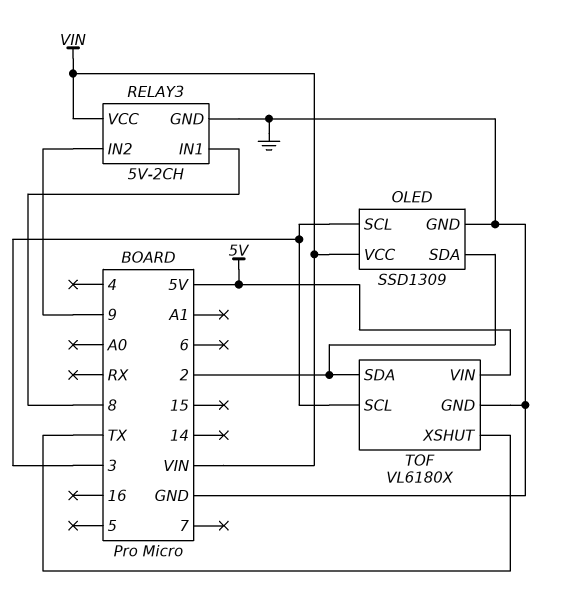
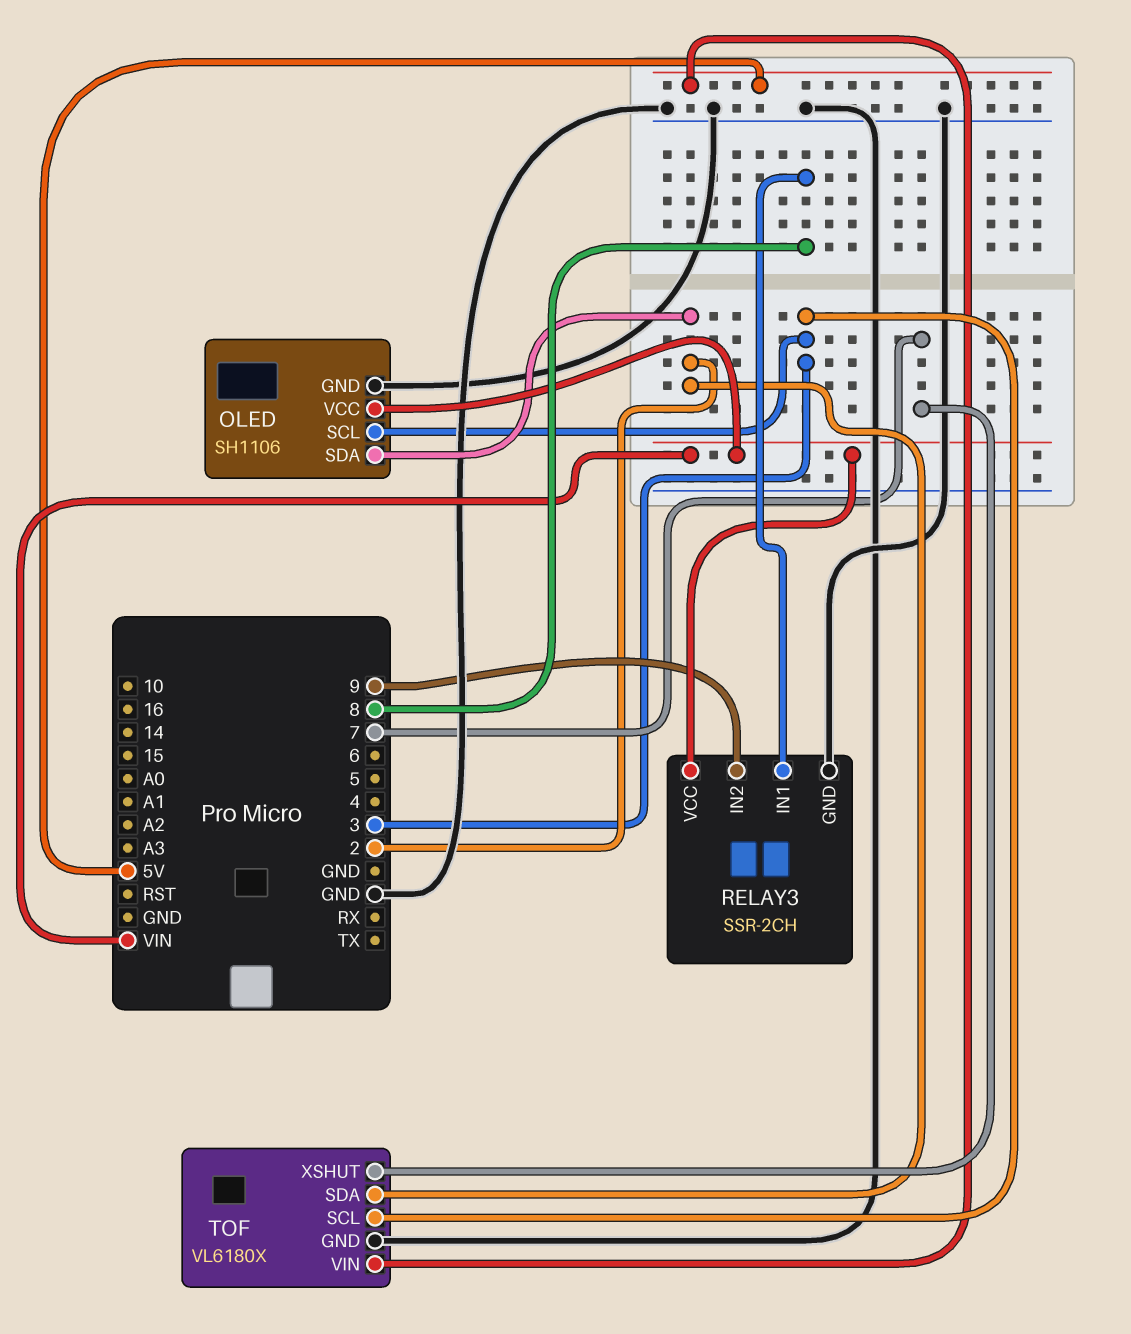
OLED: SSD1309 -> SH1106
RELAY3: 5V-2CH -> SSR-2CH
TOF pin XSHUT: TX -> 7

